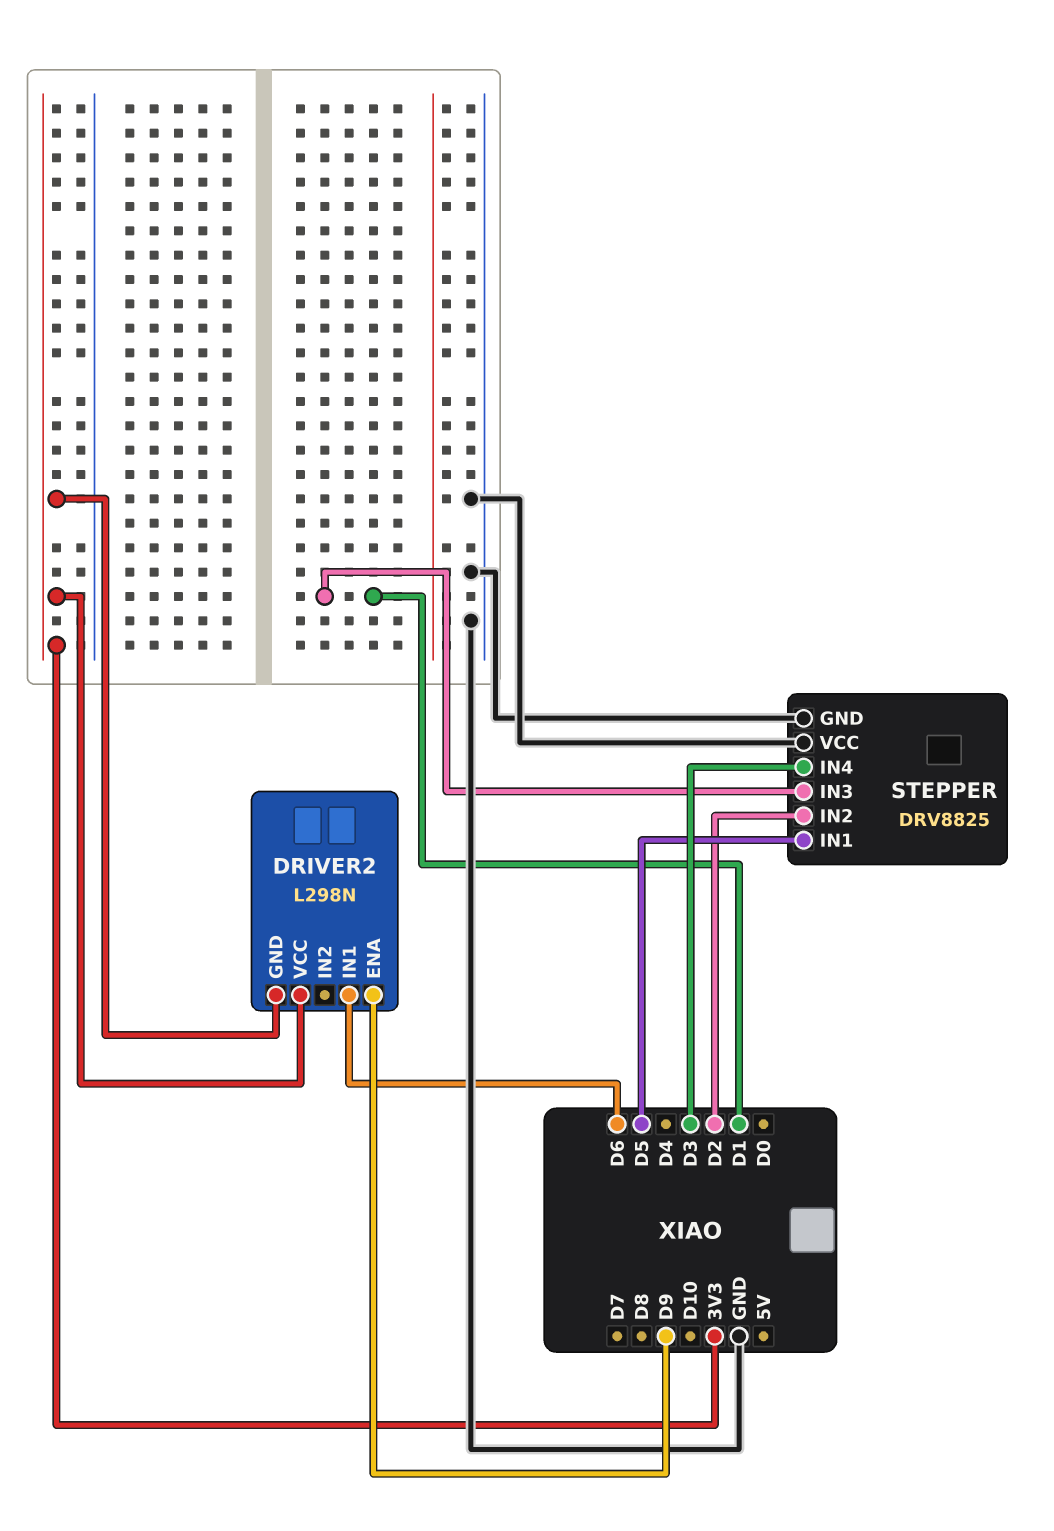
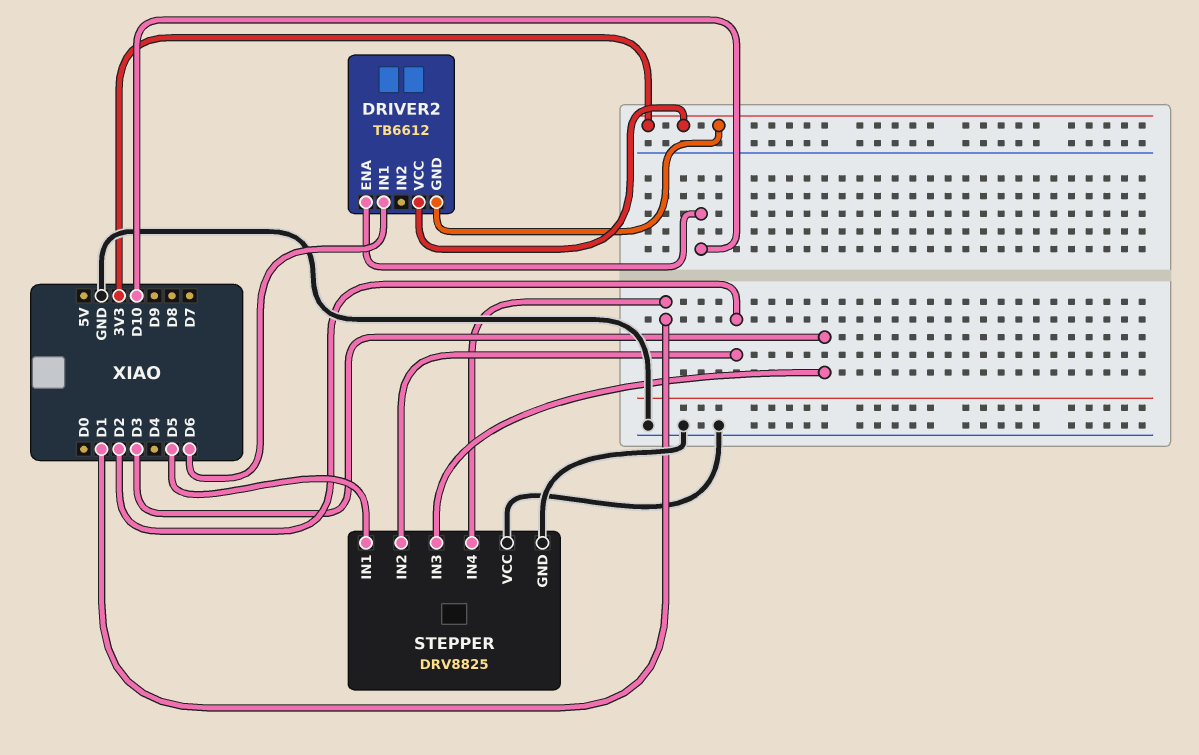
DRIVER2: L298N -> TB6612
DRIVER2 pin ENA: D9 -> D10
STEPPER pin IN3: D1 -> D3
STEPPER pin IN4: D3 -> D1

